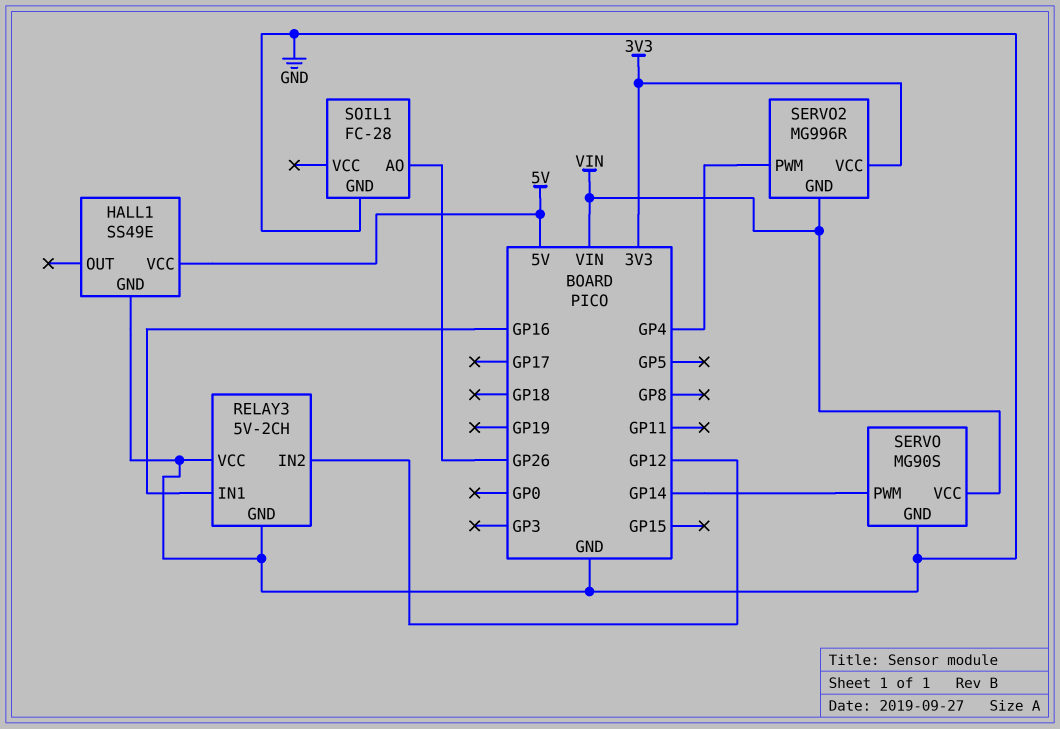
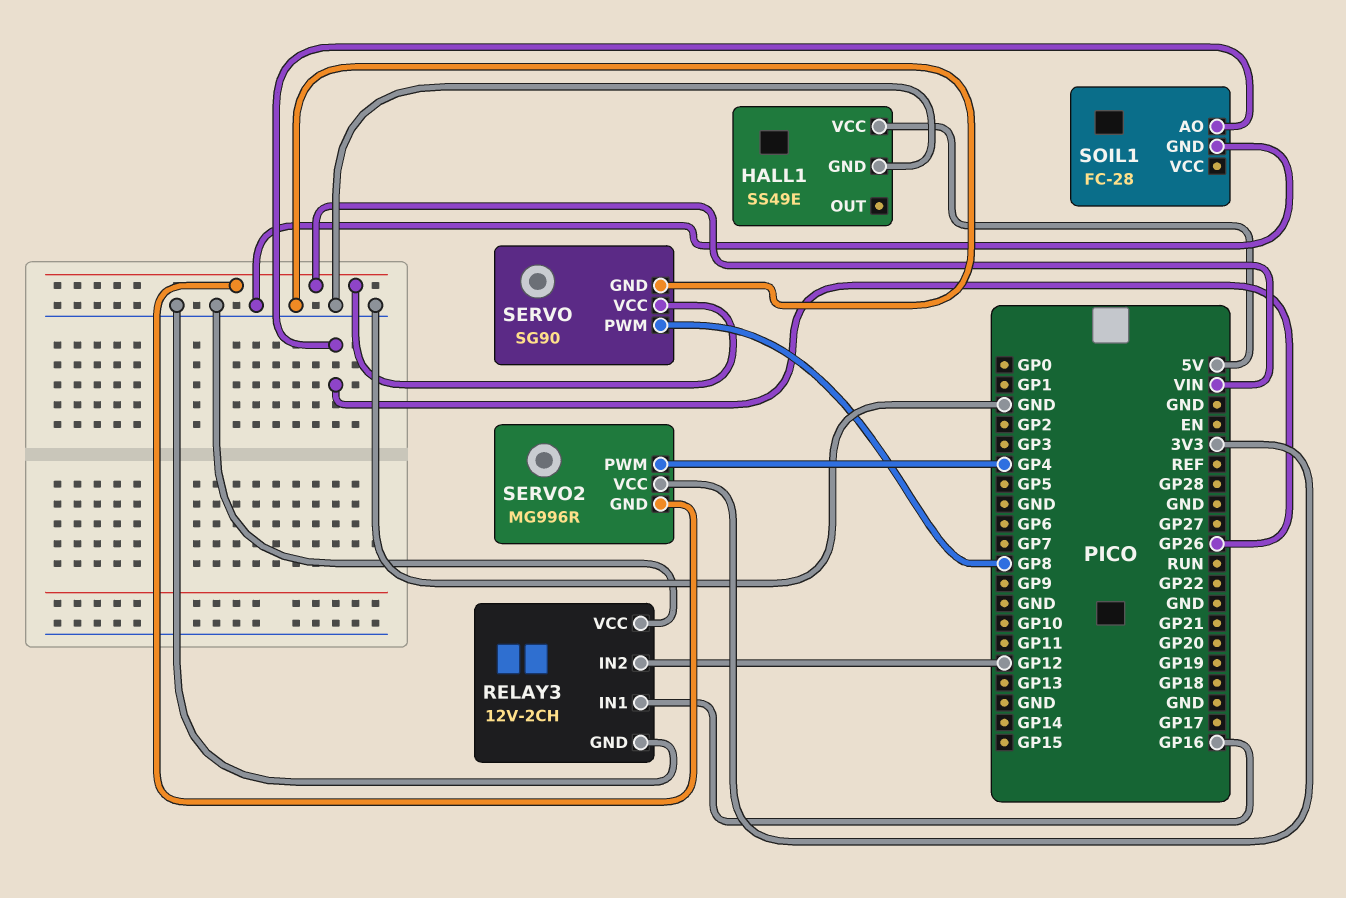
RELAY3: 5V-2CH -> 12V-2CH
SERVO: MG90S -> SG90
SERVO pin PWM: GP14 -> GP8

